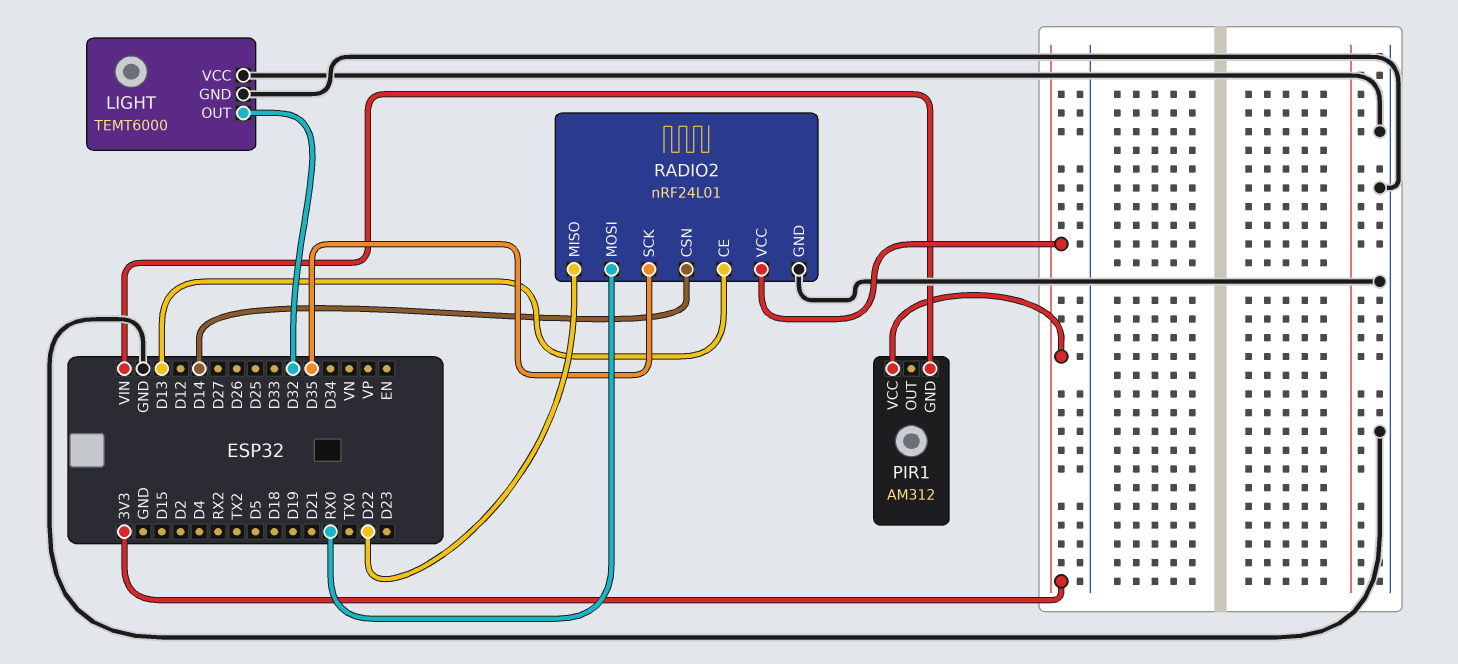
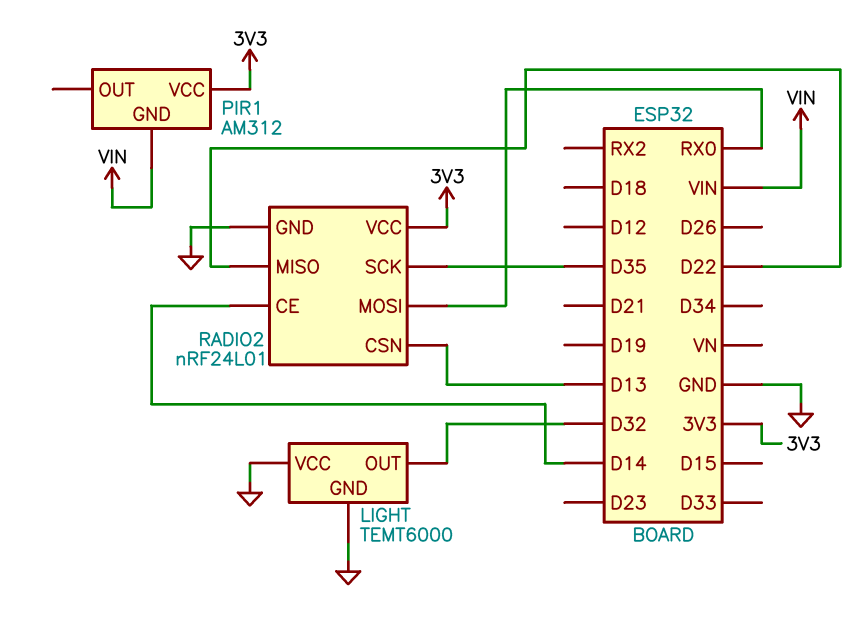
RADIO2 pin CE: D13 -> D14
RADIO2 pin CSN: D14 -> D13

